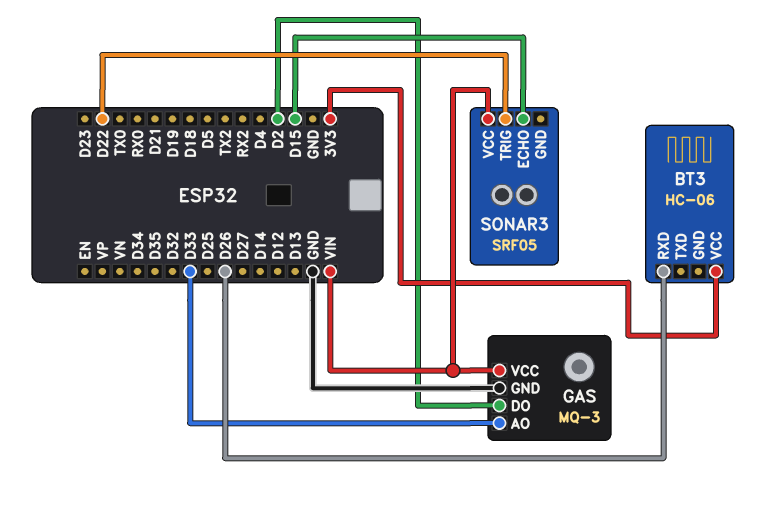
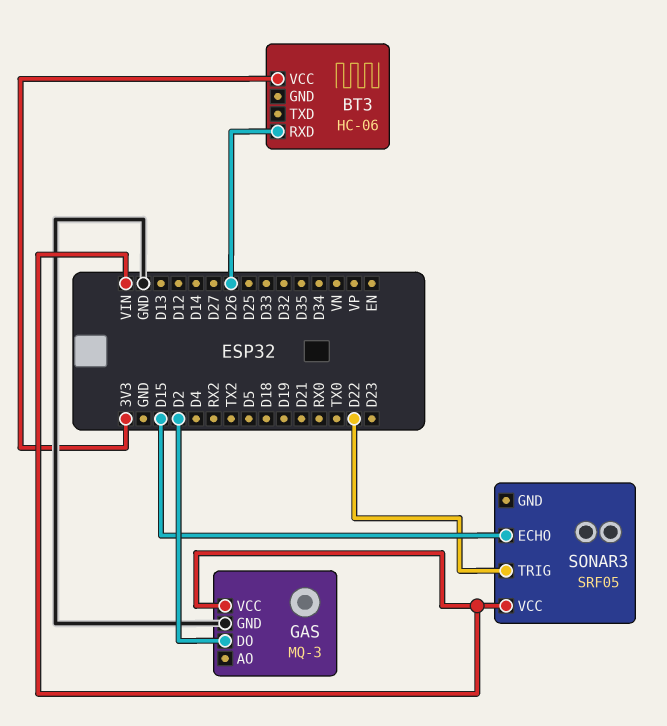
GAS pin AO: D33 -> none

